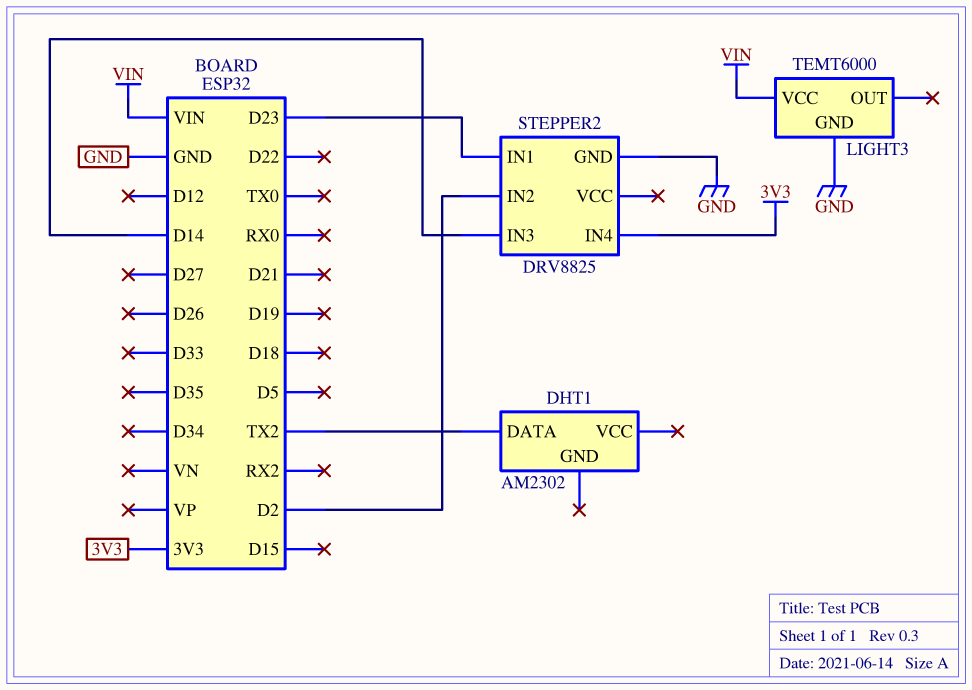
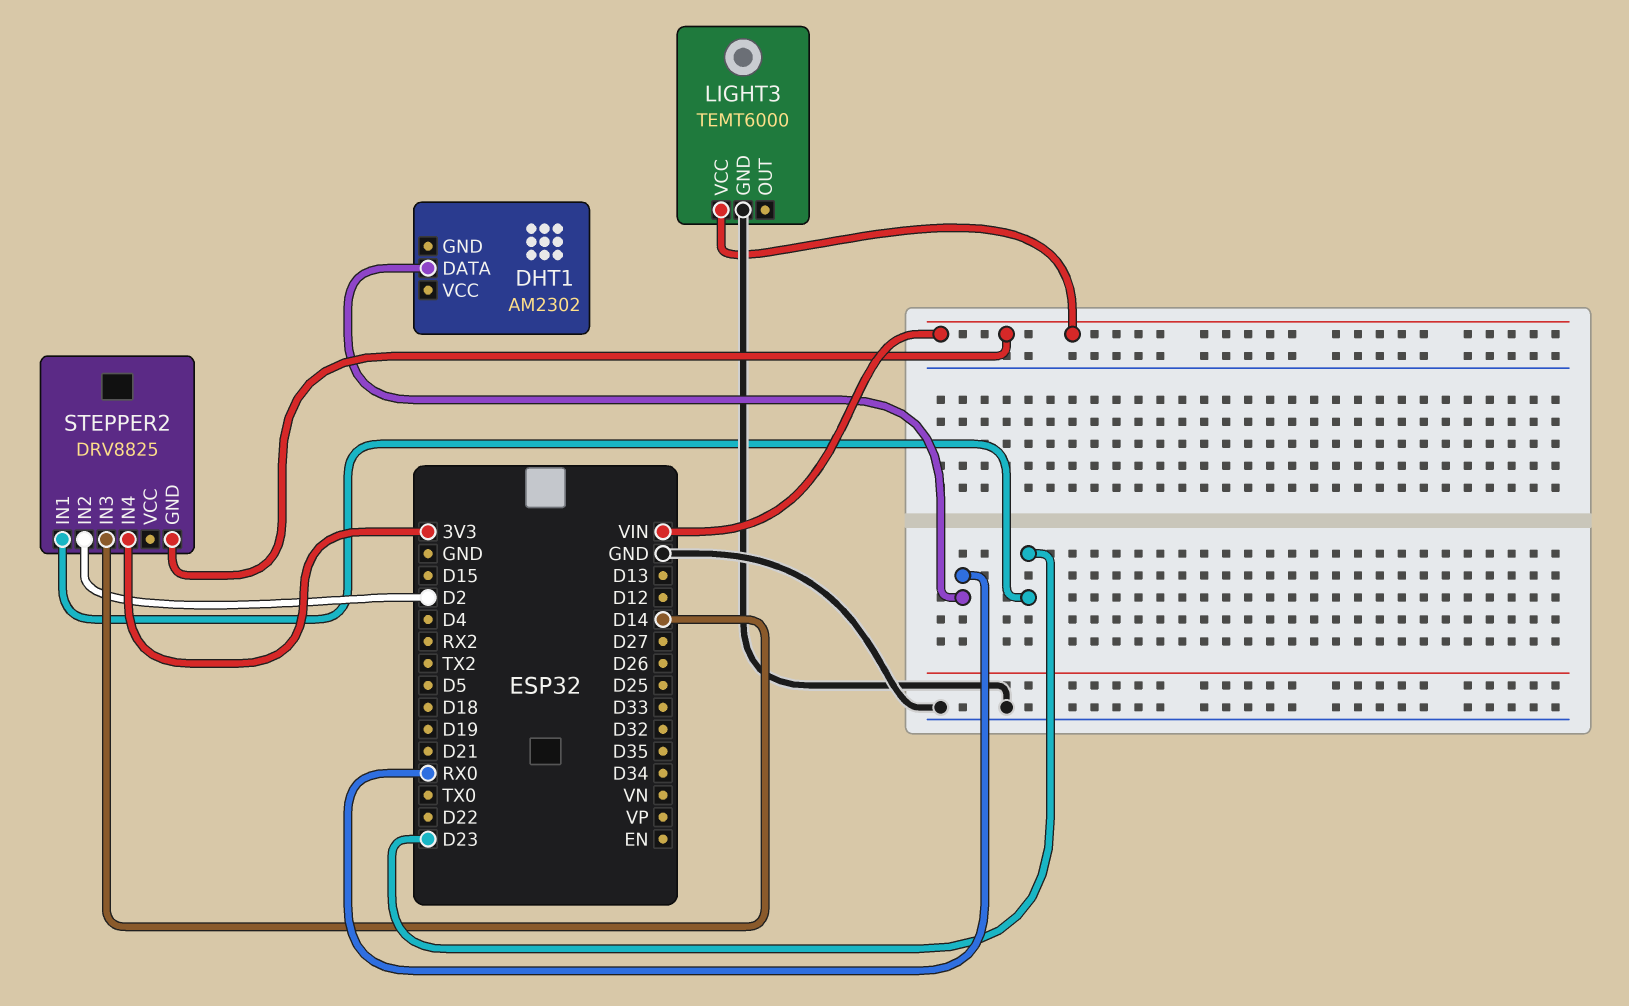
DHT1 pin DATA: TX2 -> RX0
STEPPER2 pin GND: GND -> VIN

